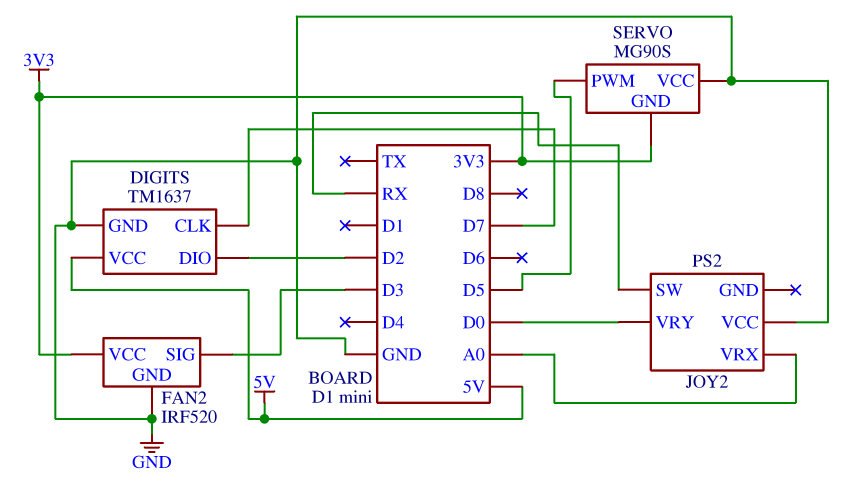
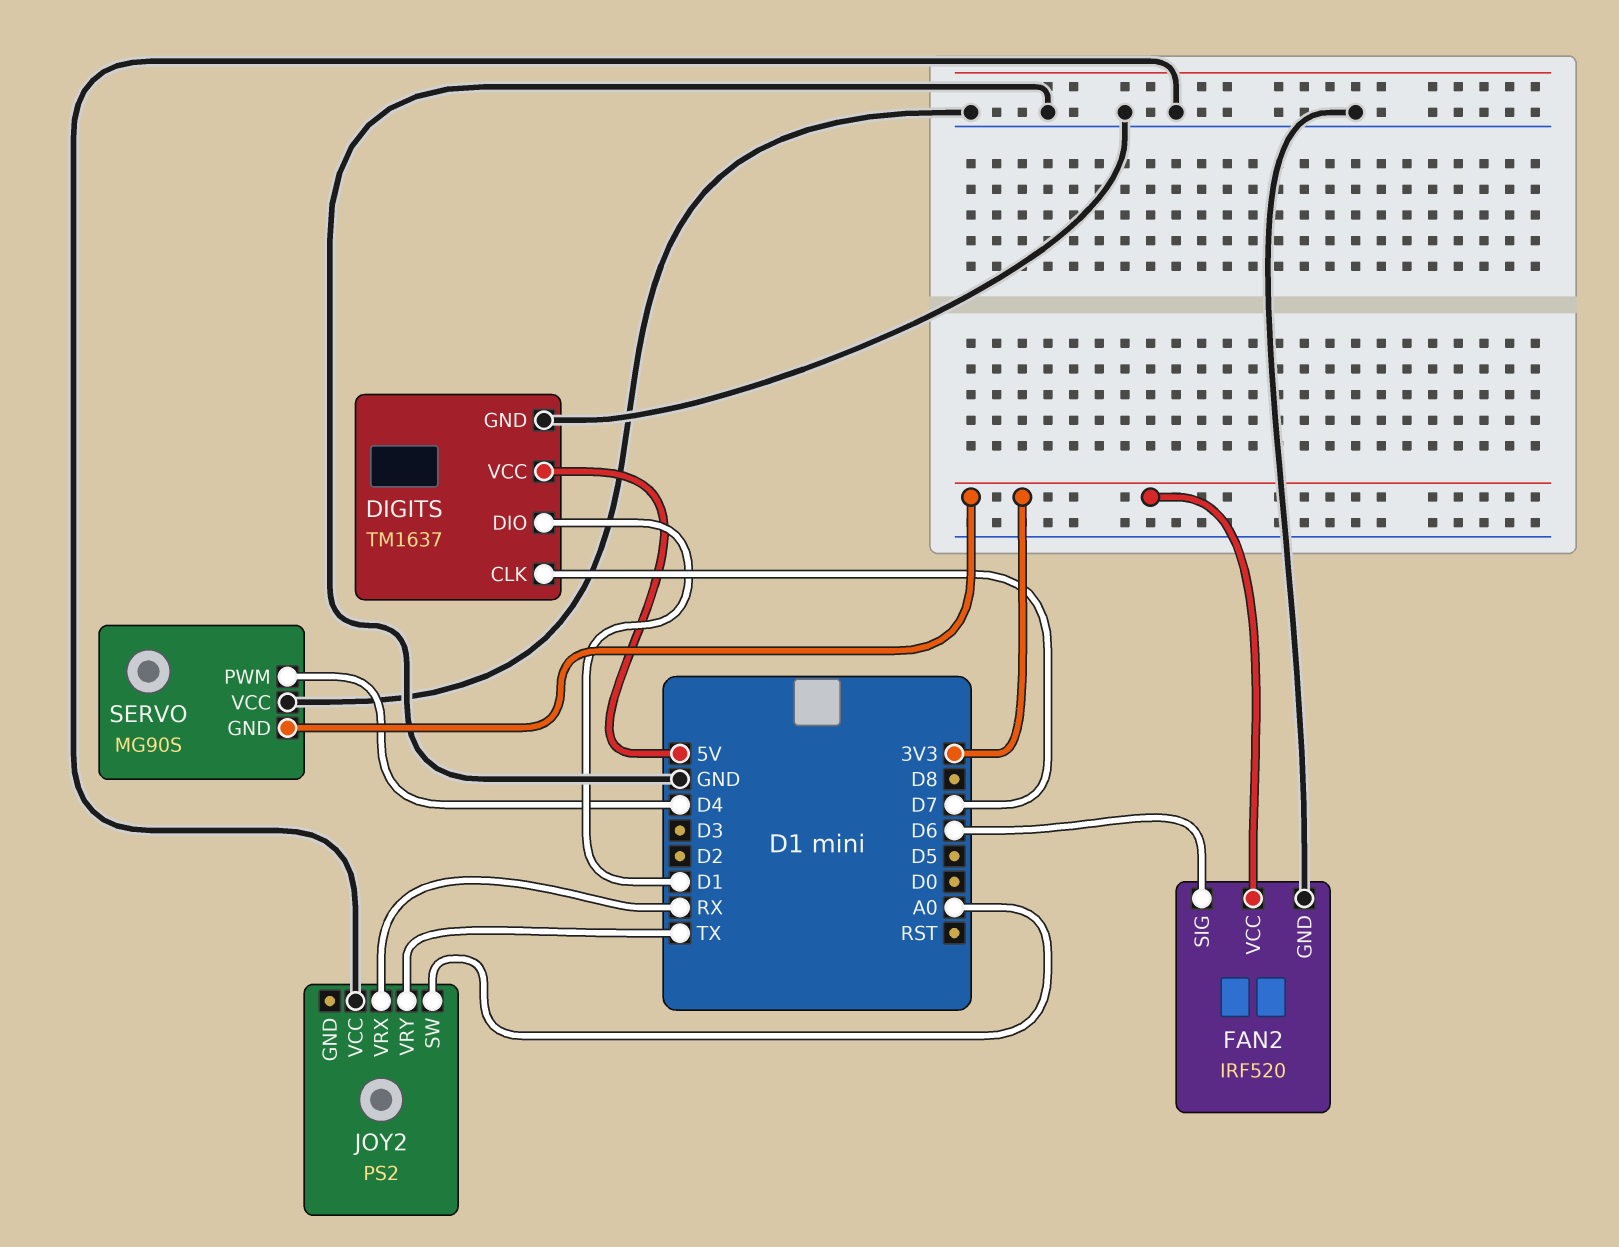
DIGITS pin DIO: D2 -> D1
FAN2 pin SIG: D3 -> D6
JOY2 pin SW: RX -> A0
JOY2 pin VRX: A0 -> RX
JOY2 pin VRY: D0 -> TX
SERVO pin PWM: D5 -> D4

